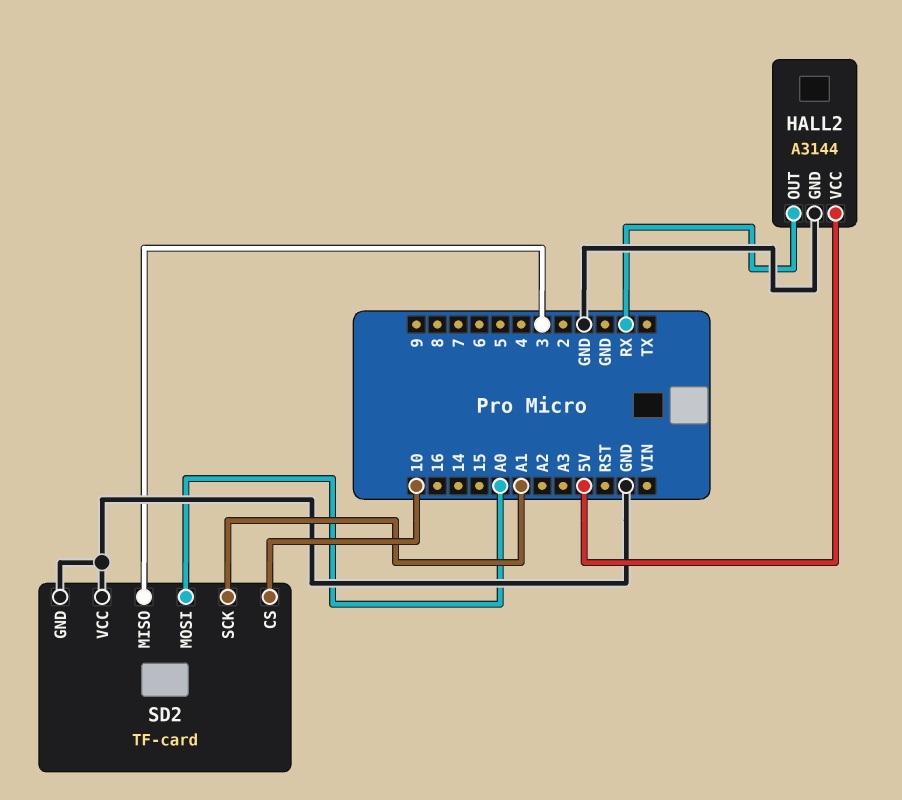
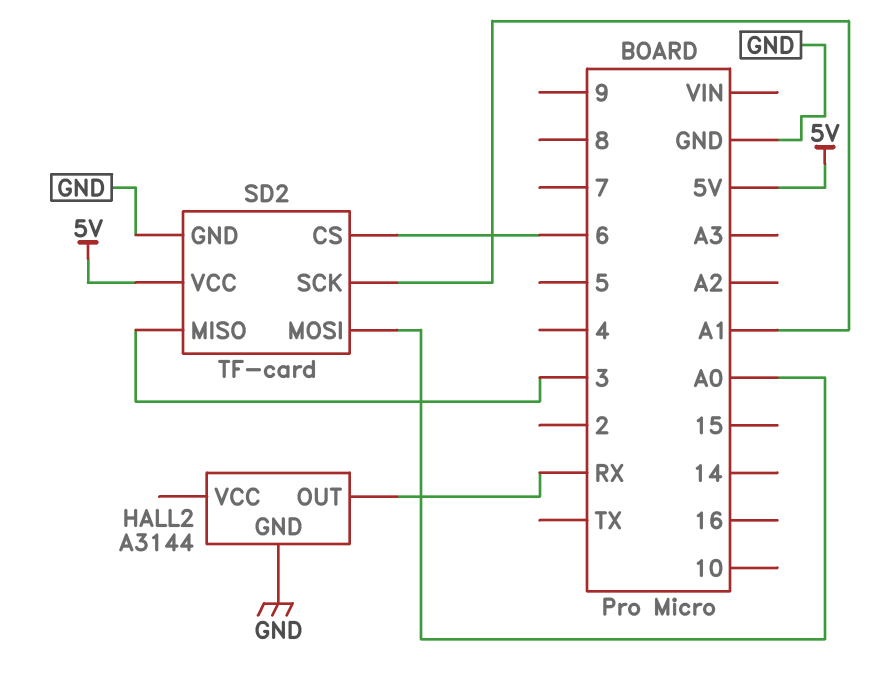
HALL2 pin VCC: 5V -> none
SD2 pin CS: 10 -> 6
SD2 pin VCC: GND -> 5V

